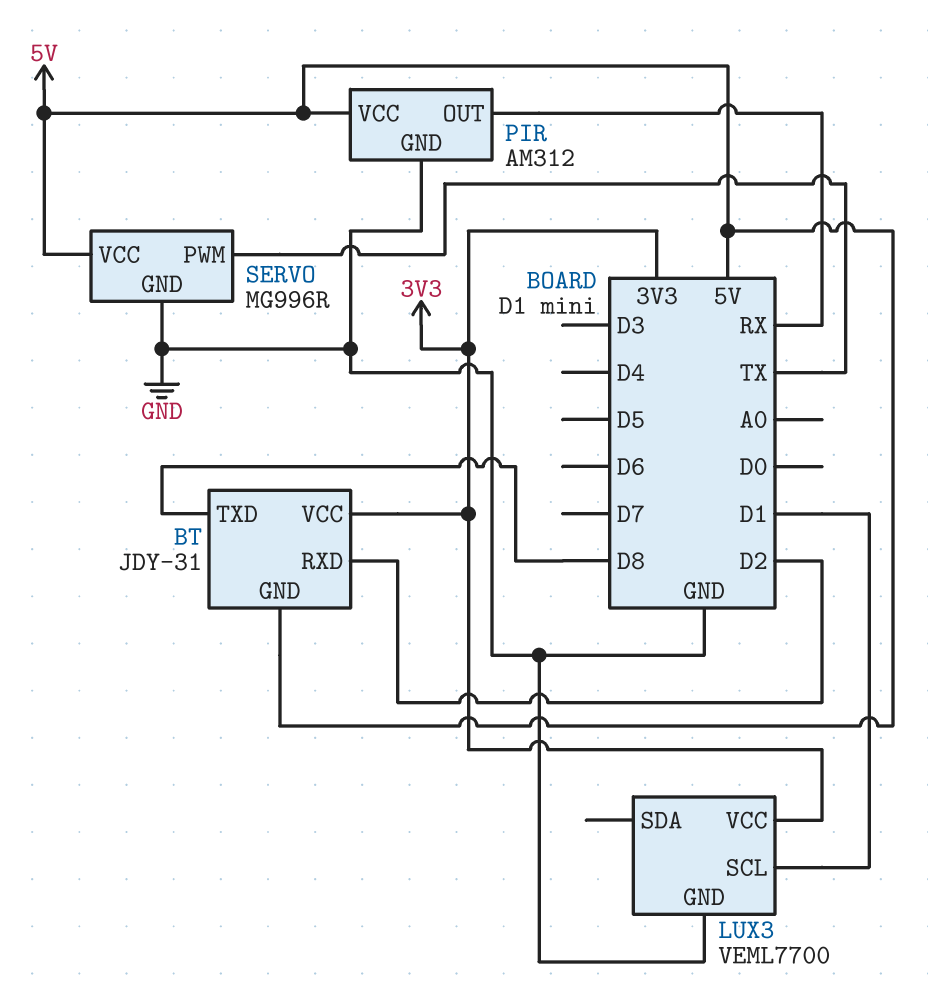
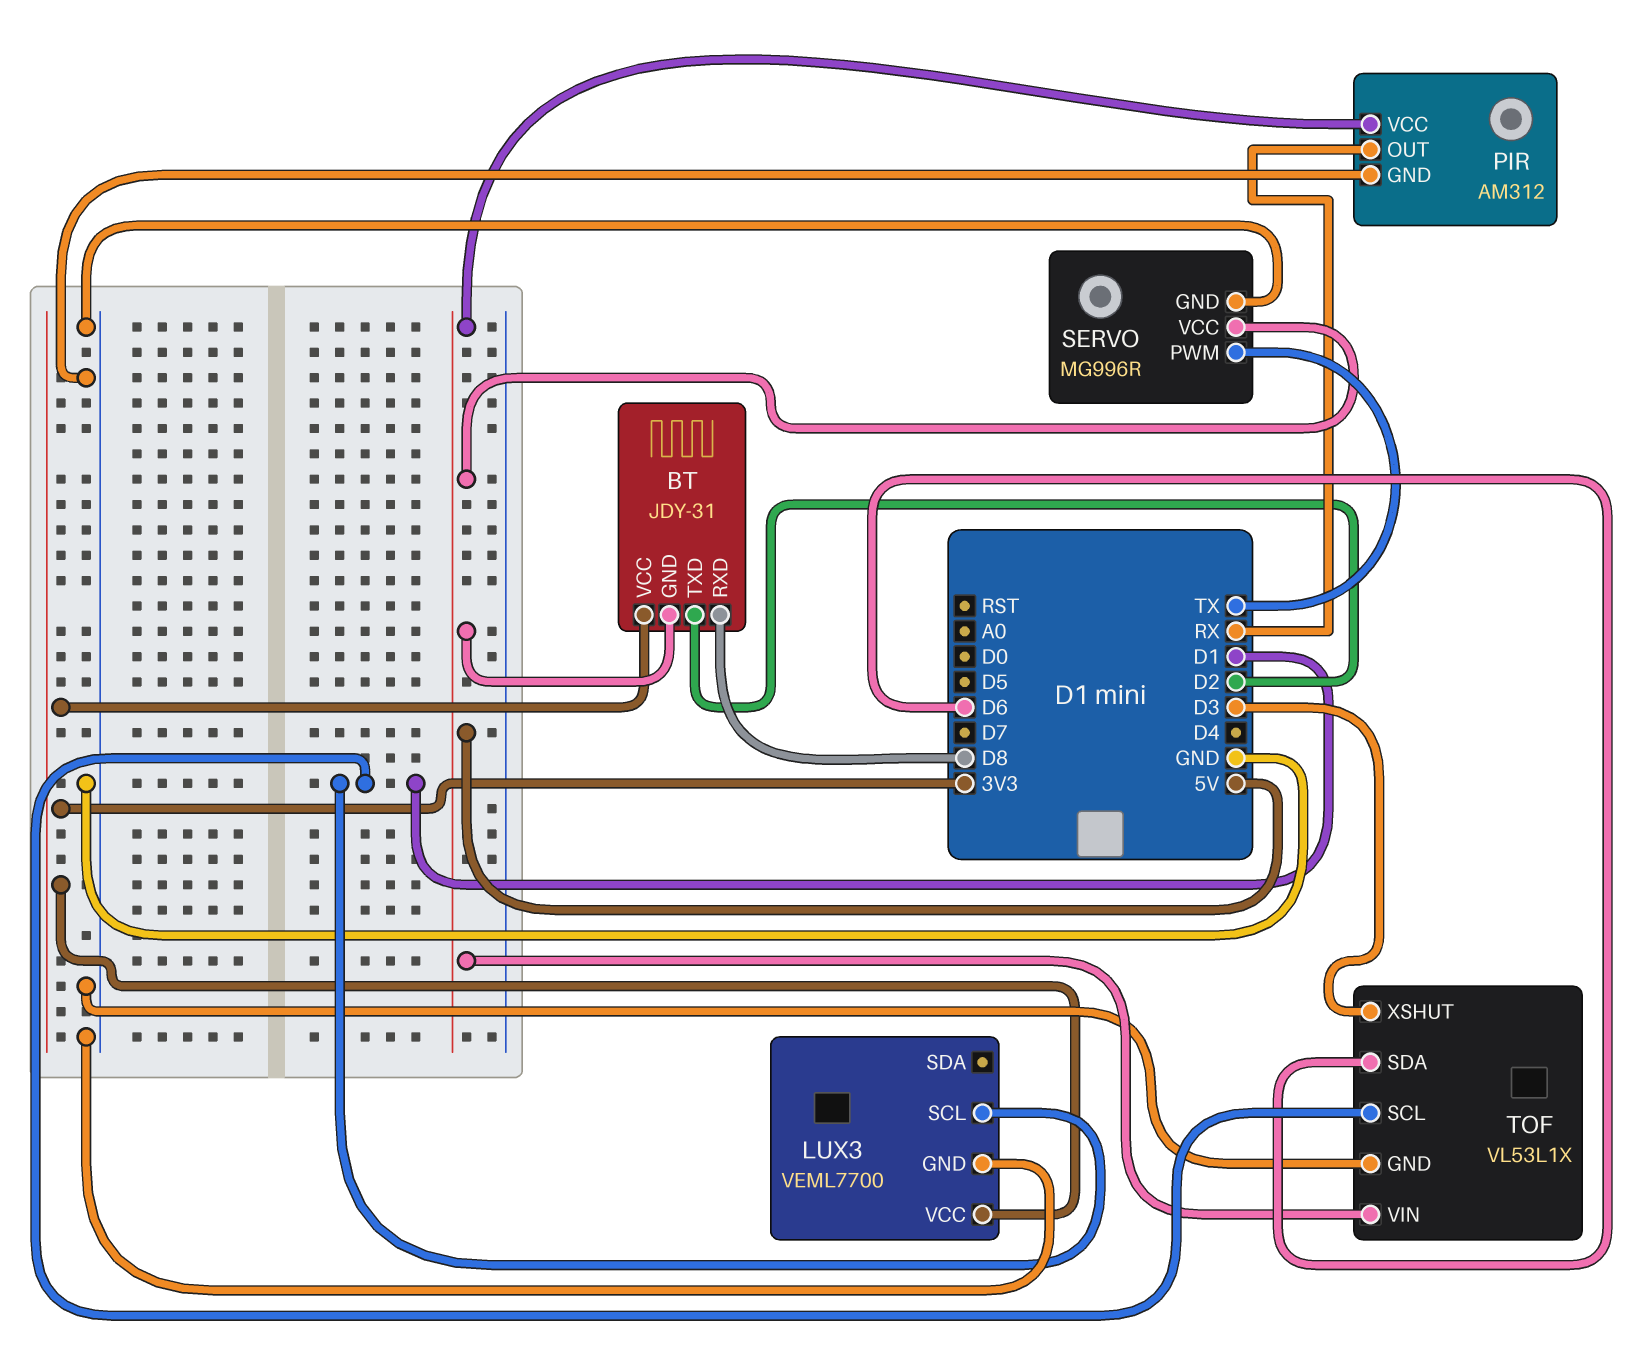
BT pin RXD: D2 -> D8
BT pin TXD: D8 -> D2
TOF: none -> VL53L1X
TOF pin GND: none -> GND
TOF pin SCL: none -> D1
TOF pin SDA: none -> D6
TOF pin VIN: none -> 5V
TOF pin XSHUT: none -> D3

